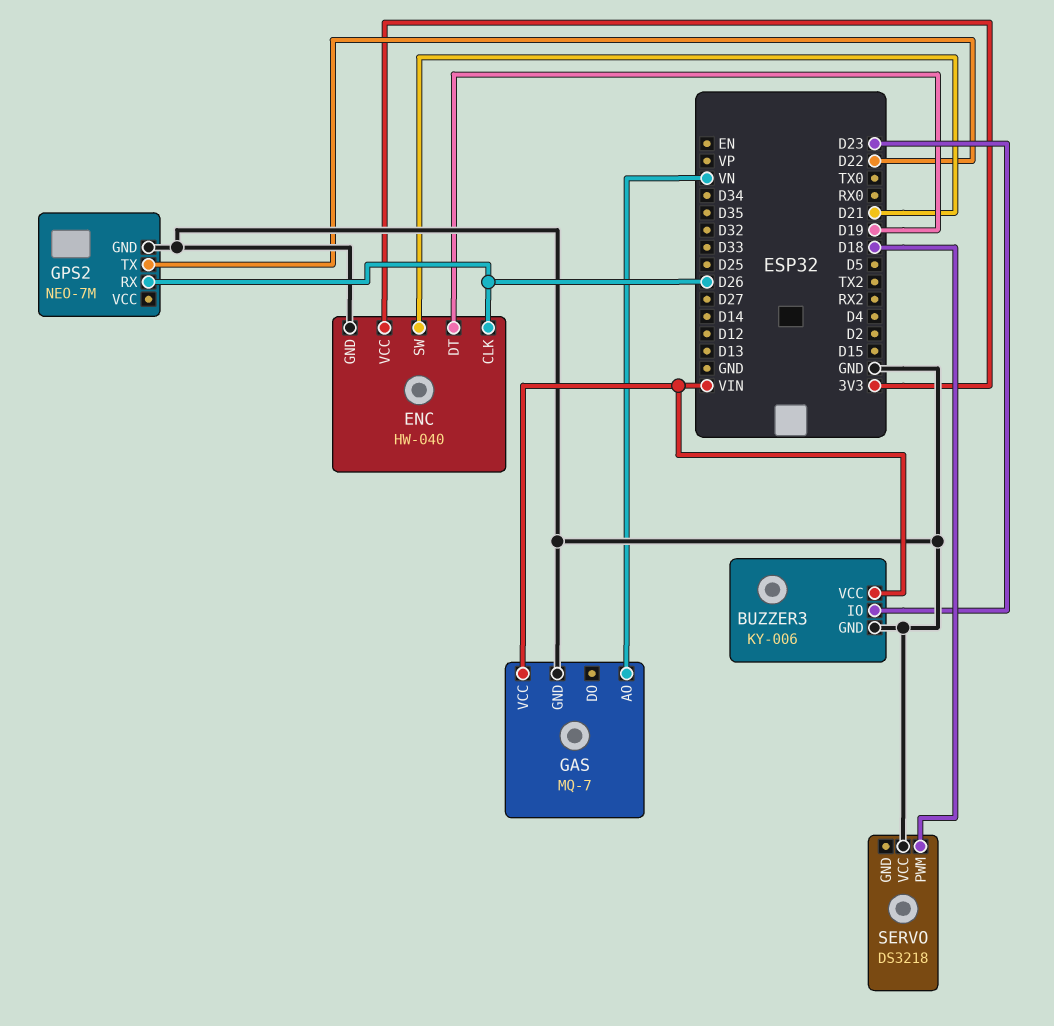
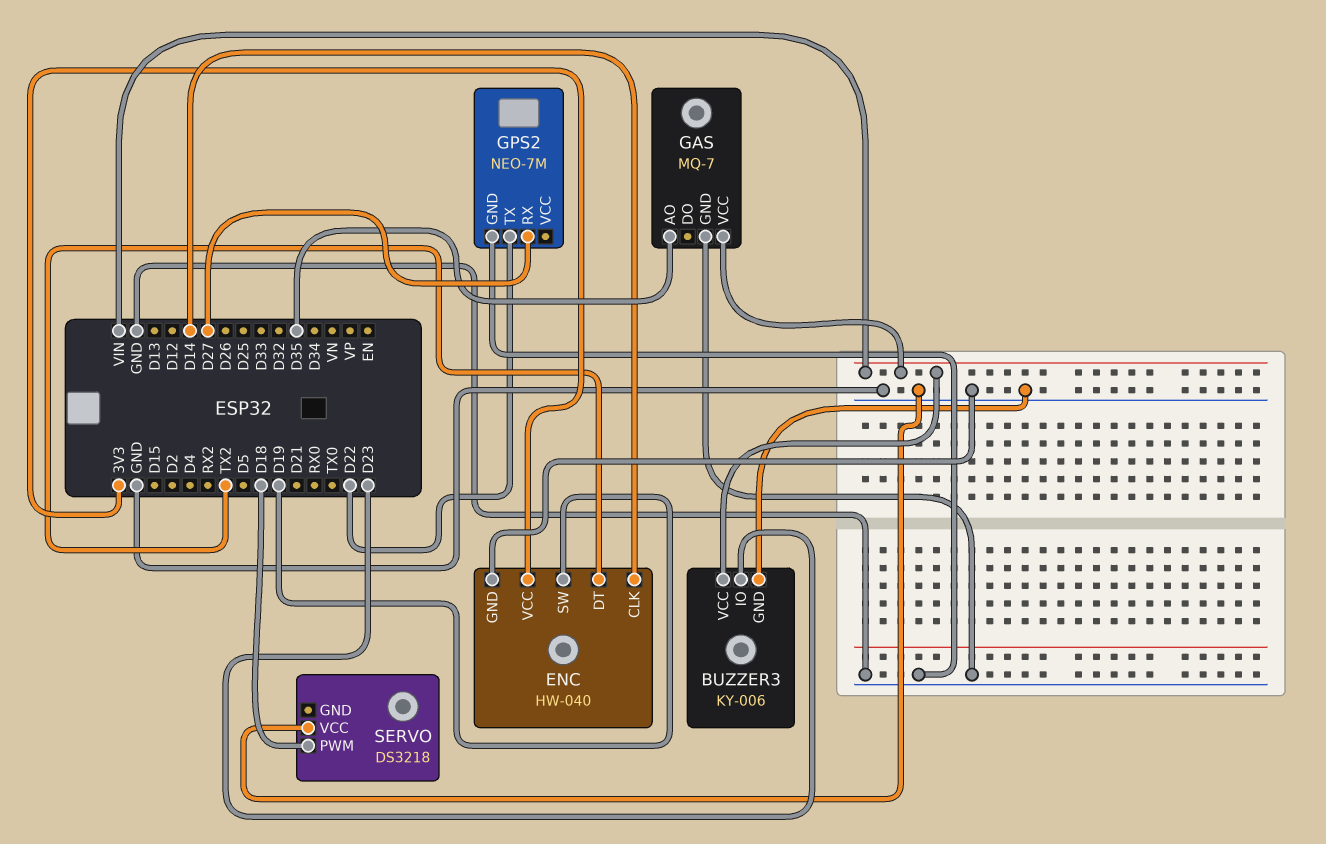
ENC pin CLK: D26 -> D14
ENC pin DT: D19 -> TX2
ENC pin SW: D21 -> D19
GAS pin AO: VN -> D35
GPS2 pin RX: D26 -> D27

